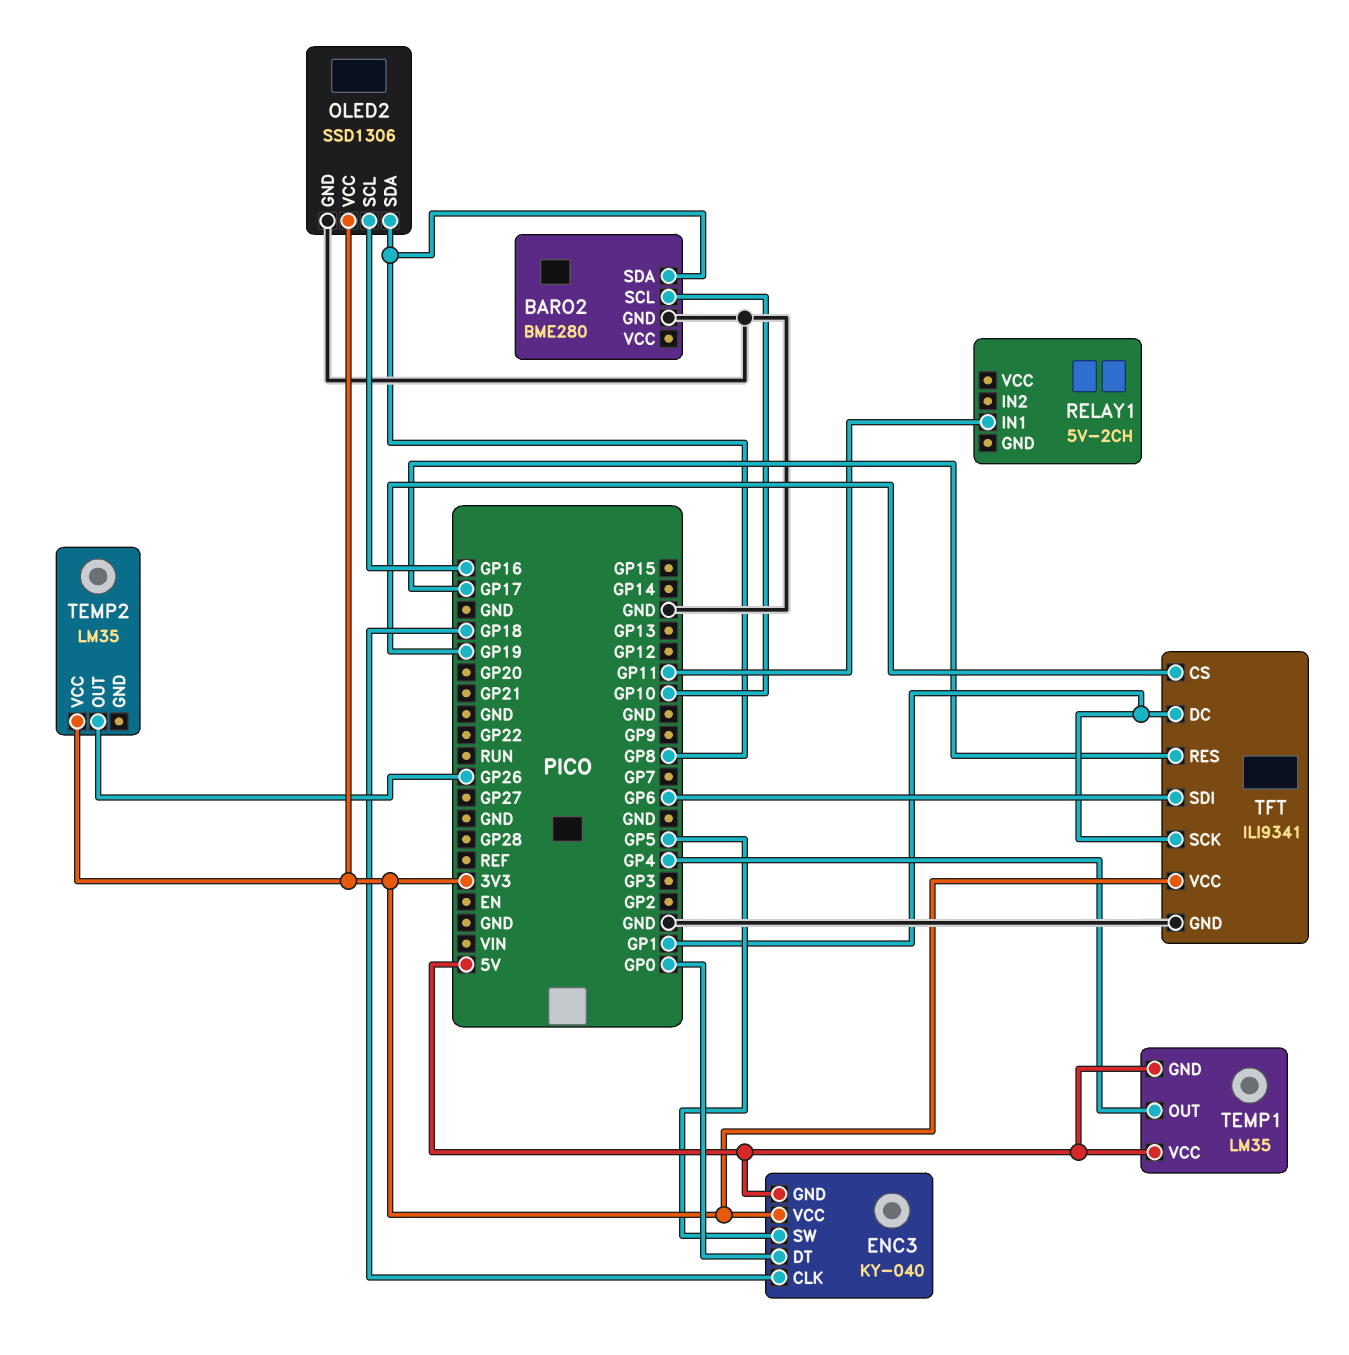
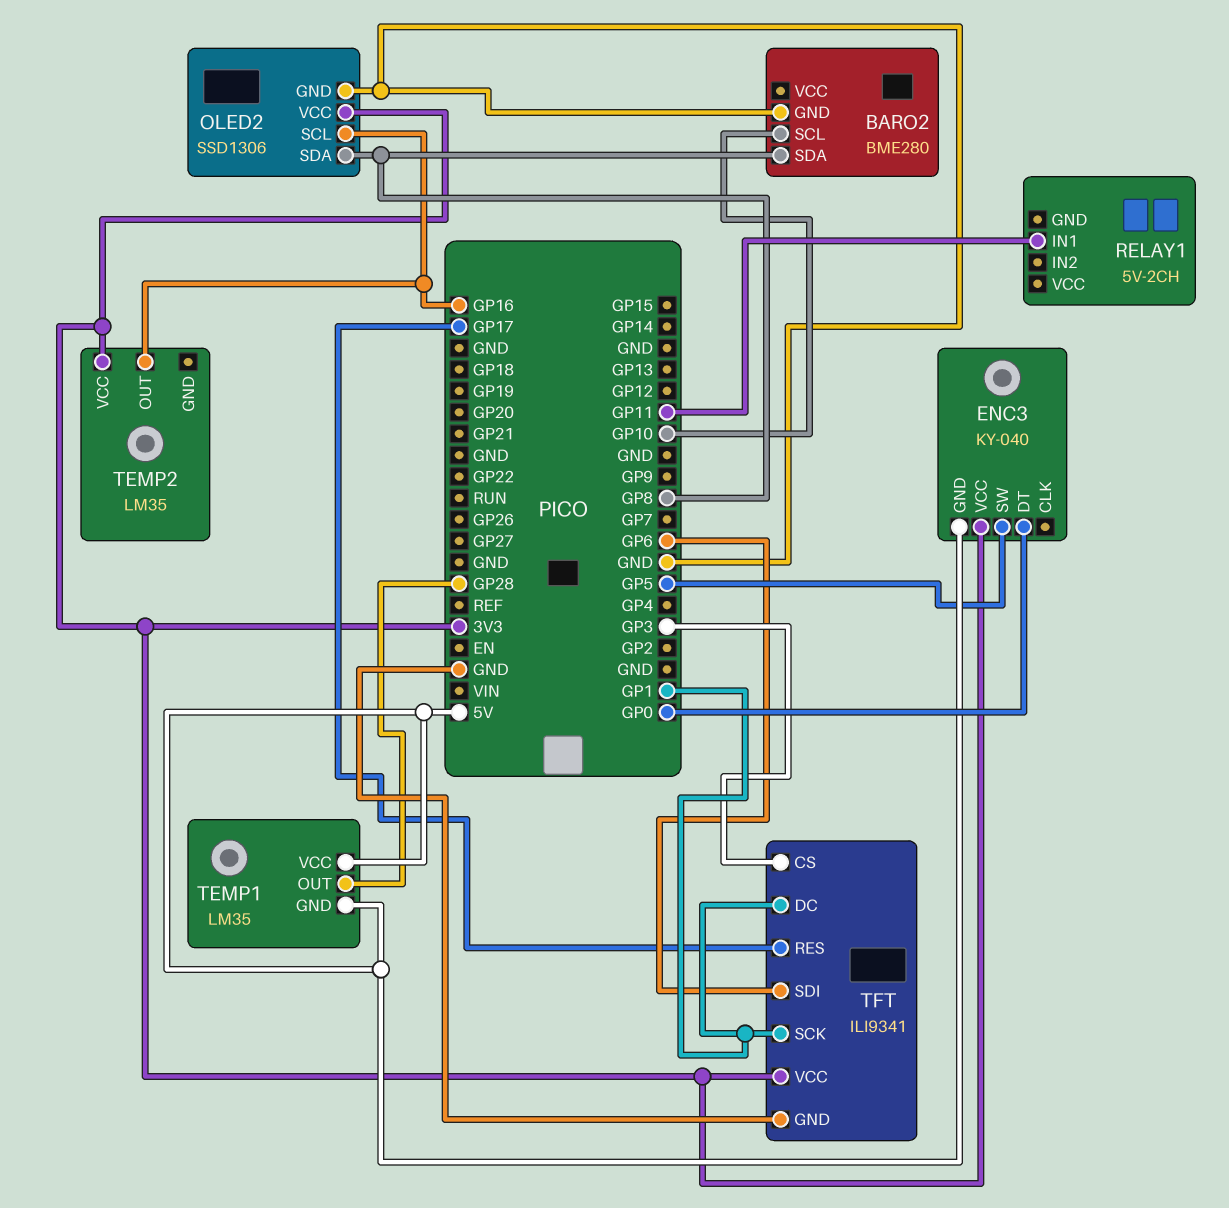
ENC3 pin CLK: GP18 -> none
TEMP1 pin OUT: GP4 -> GP28
TEMP2 pin OUT: GP26 -> GP16
TFT pin CS: GP19 -> GP3

